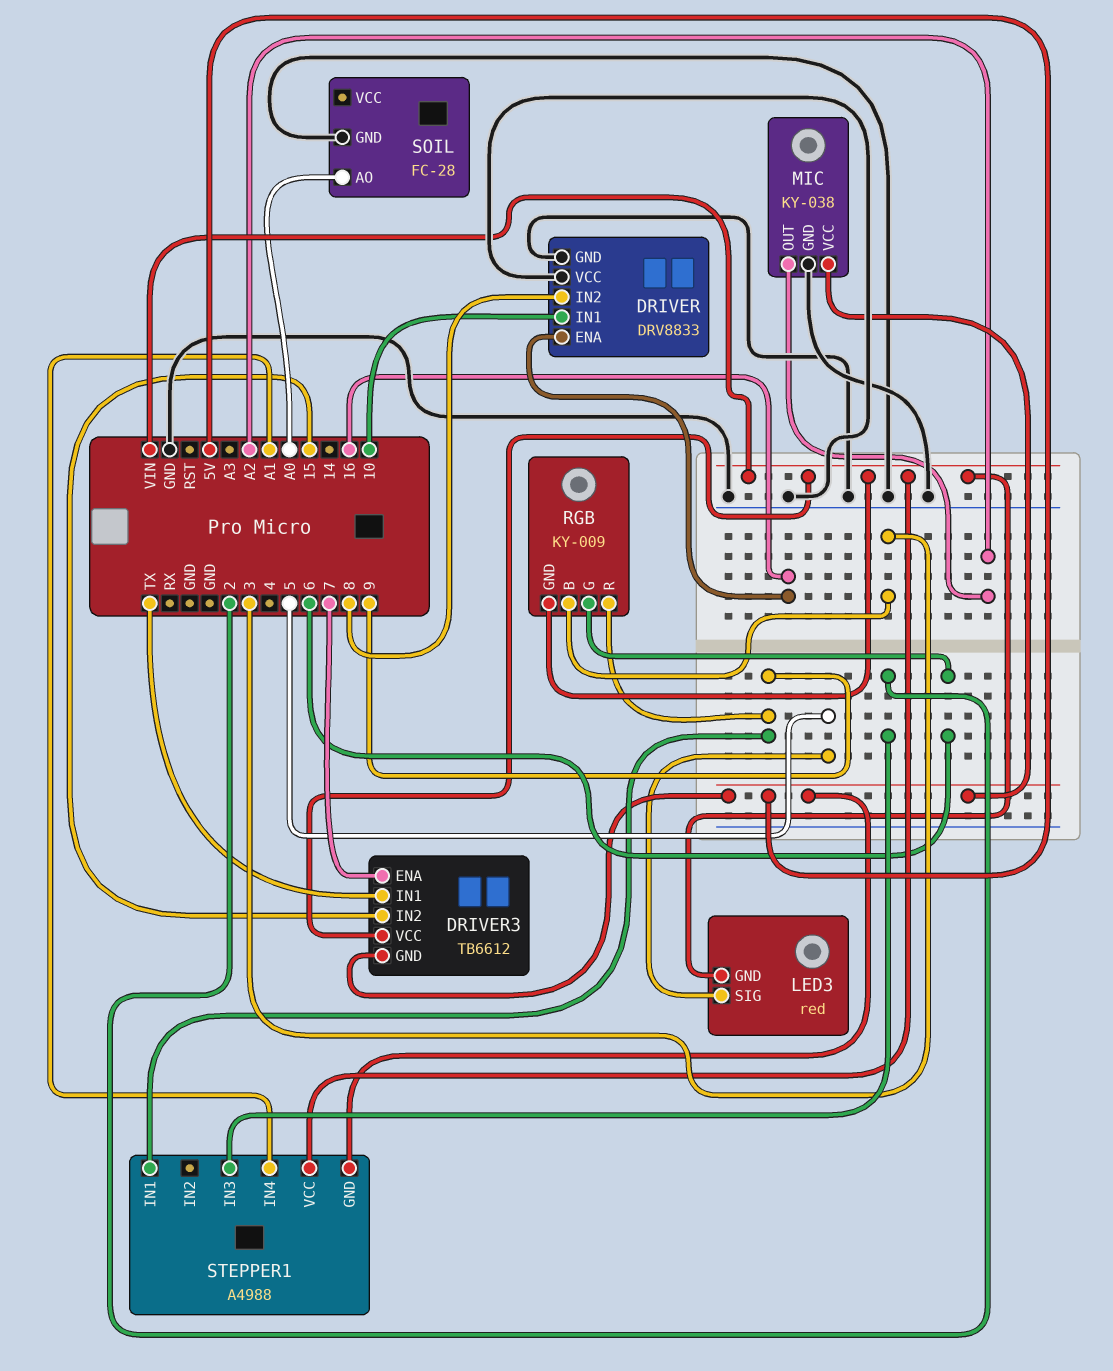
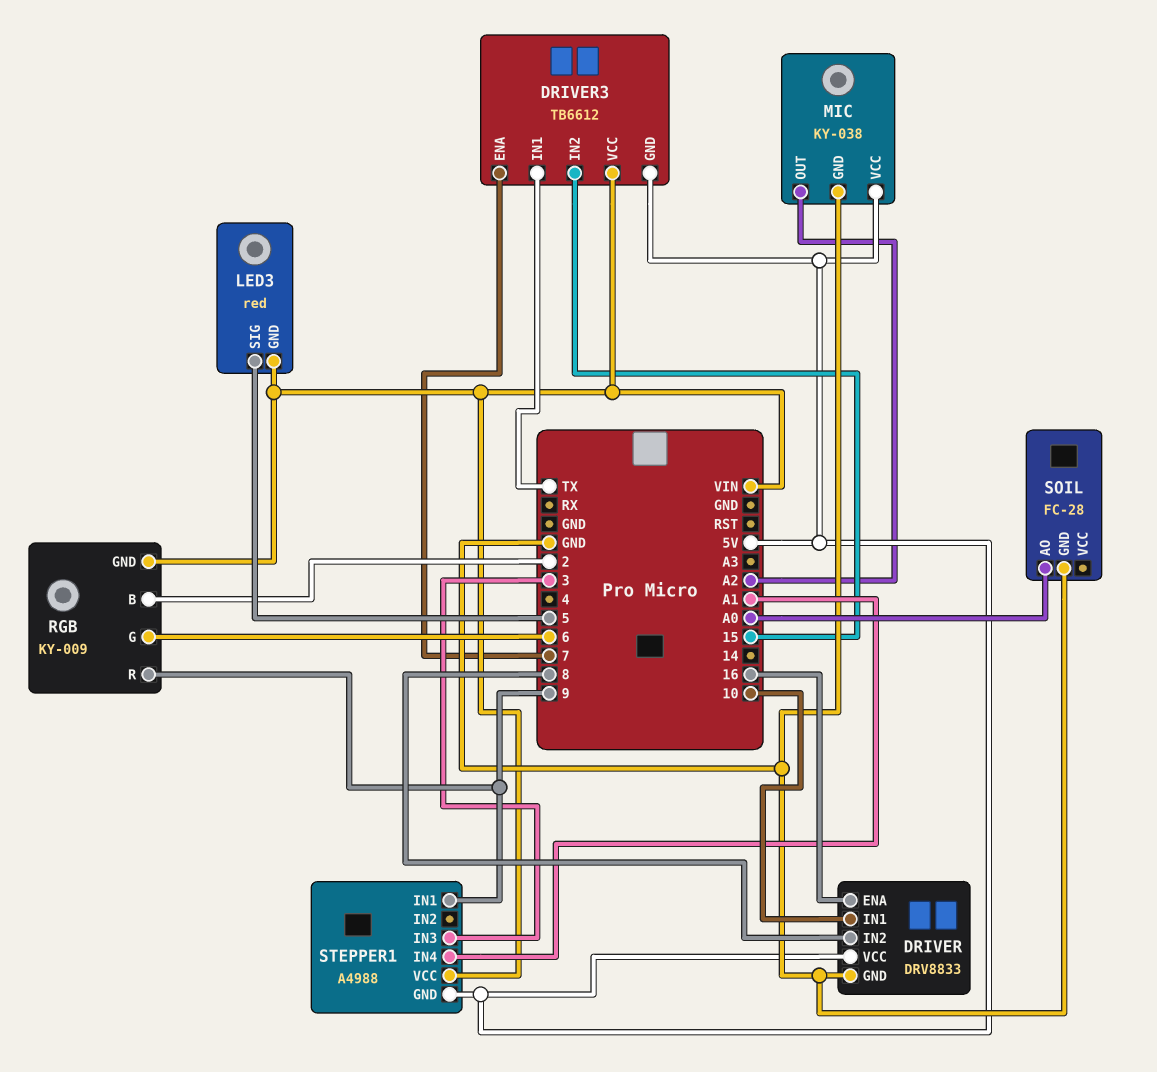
DRIVER pin VCC: GND -> 5V
RGB pin B: 3 -> 2
STEPPER1 pin IN3: 2 -> 3

